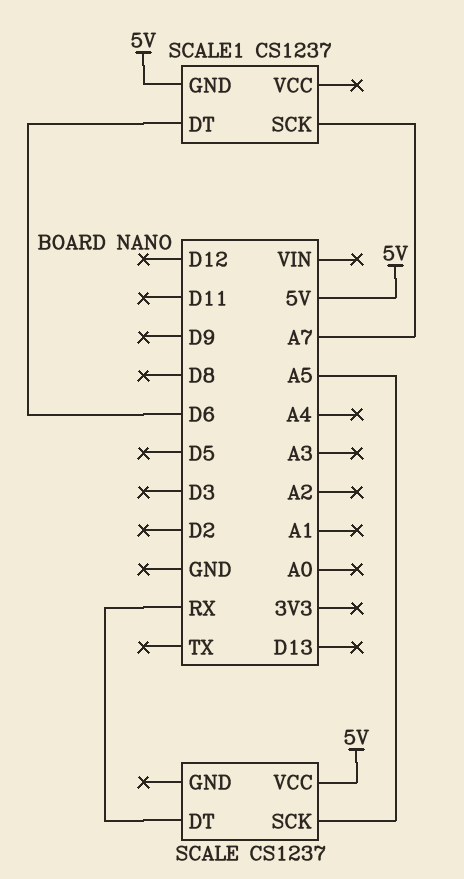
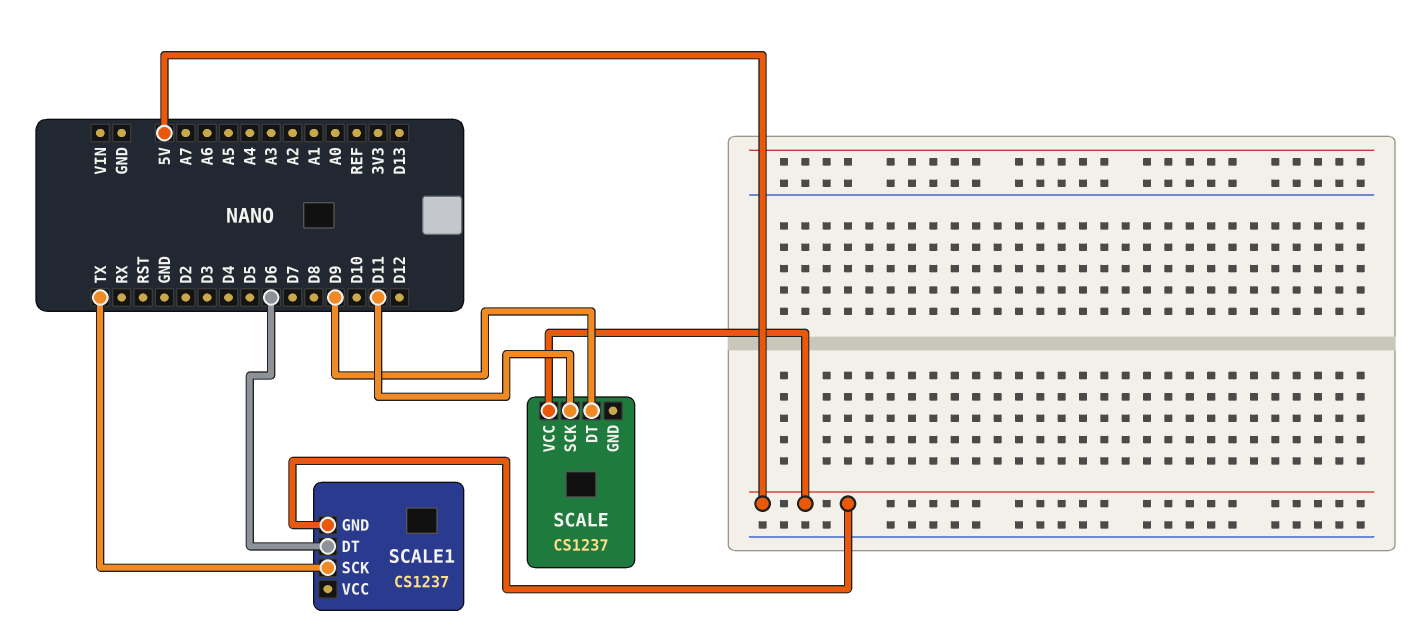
SCALE pin DT: RX -> D9
SCALE pin SCK: A5 -> D11
SCALE1 pin SCK: A7 -> TX

